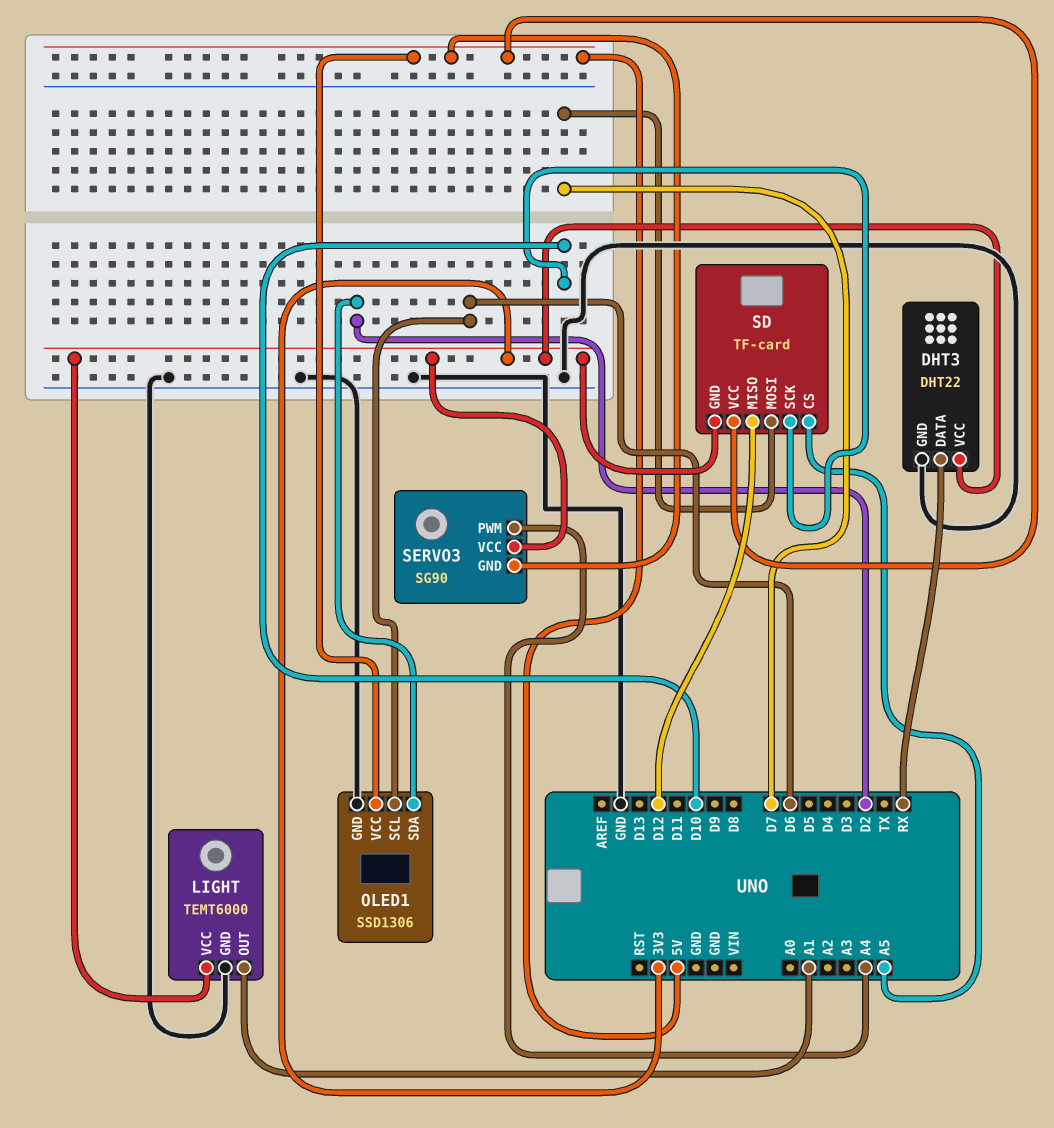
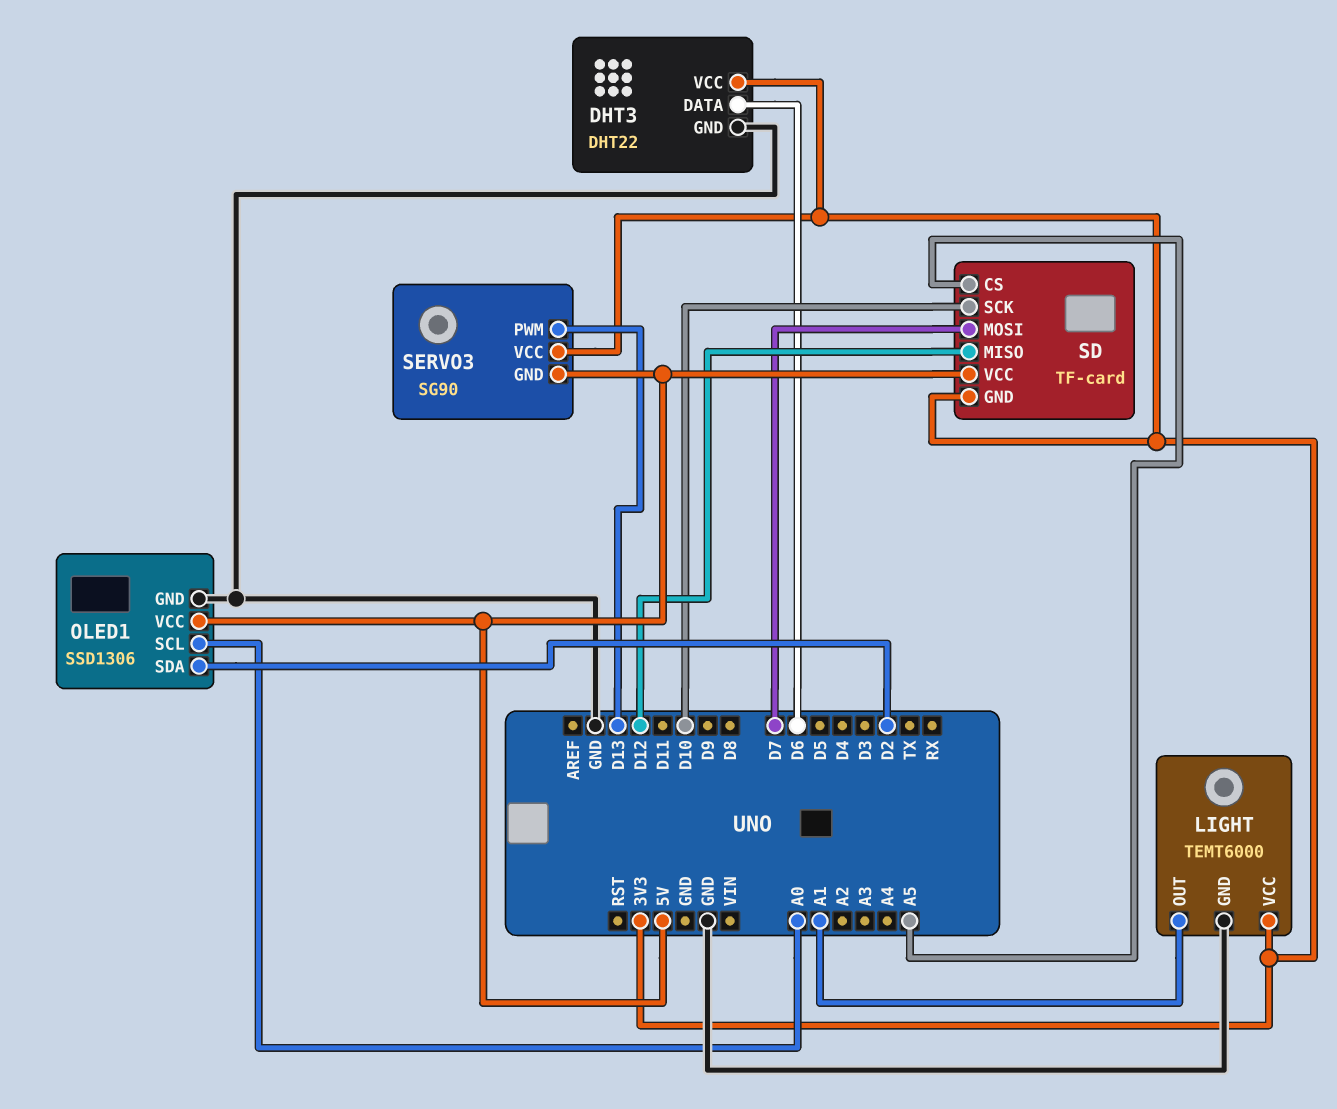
DHT3 pin DATA: RX -> D6
OLED1 pin SCL: D6 -> A0
SERVO3 pin PWM: A4 -> D13

